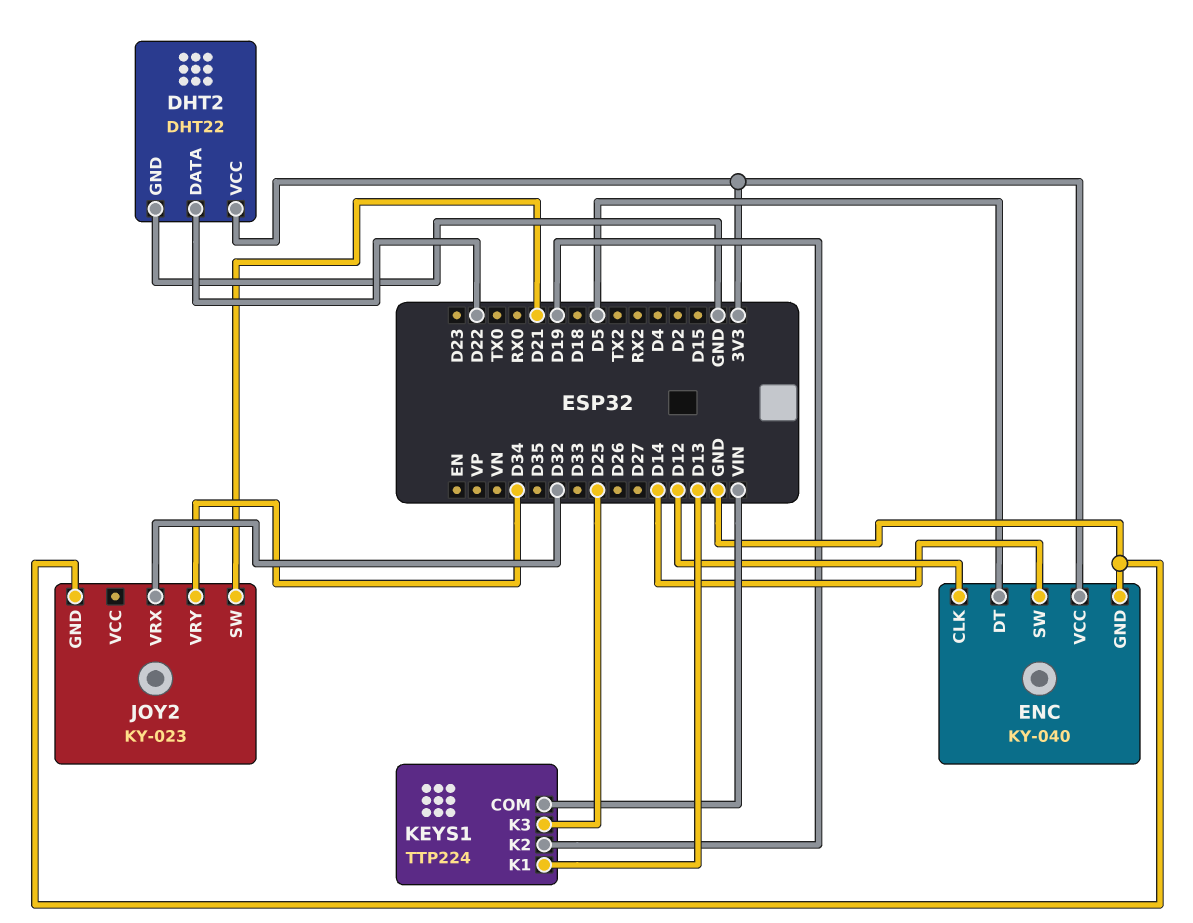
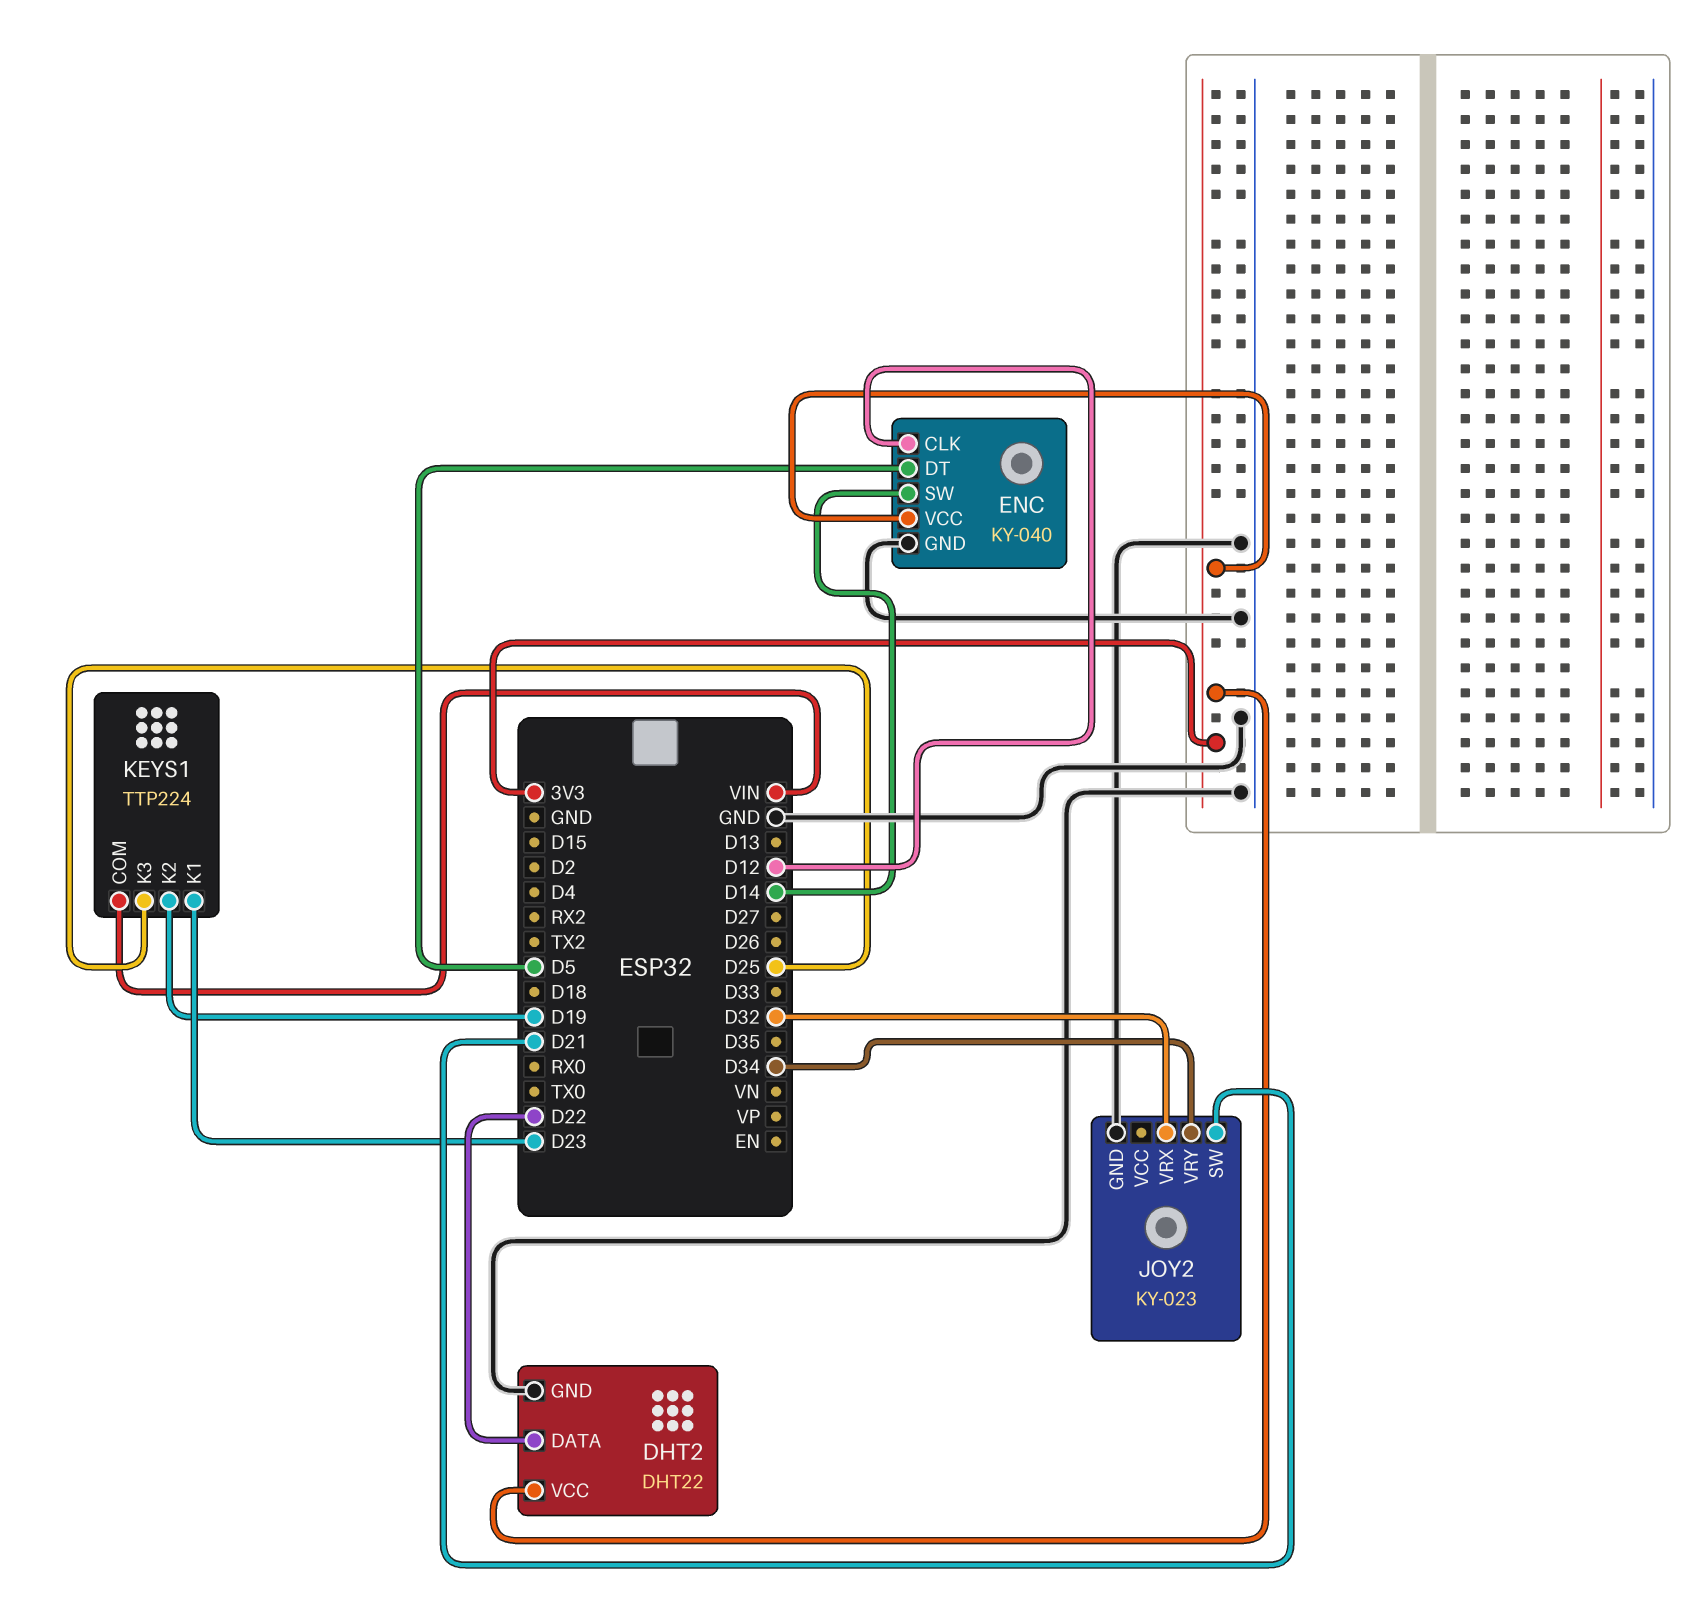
KEYS1 pin K1: D13 -> D23

